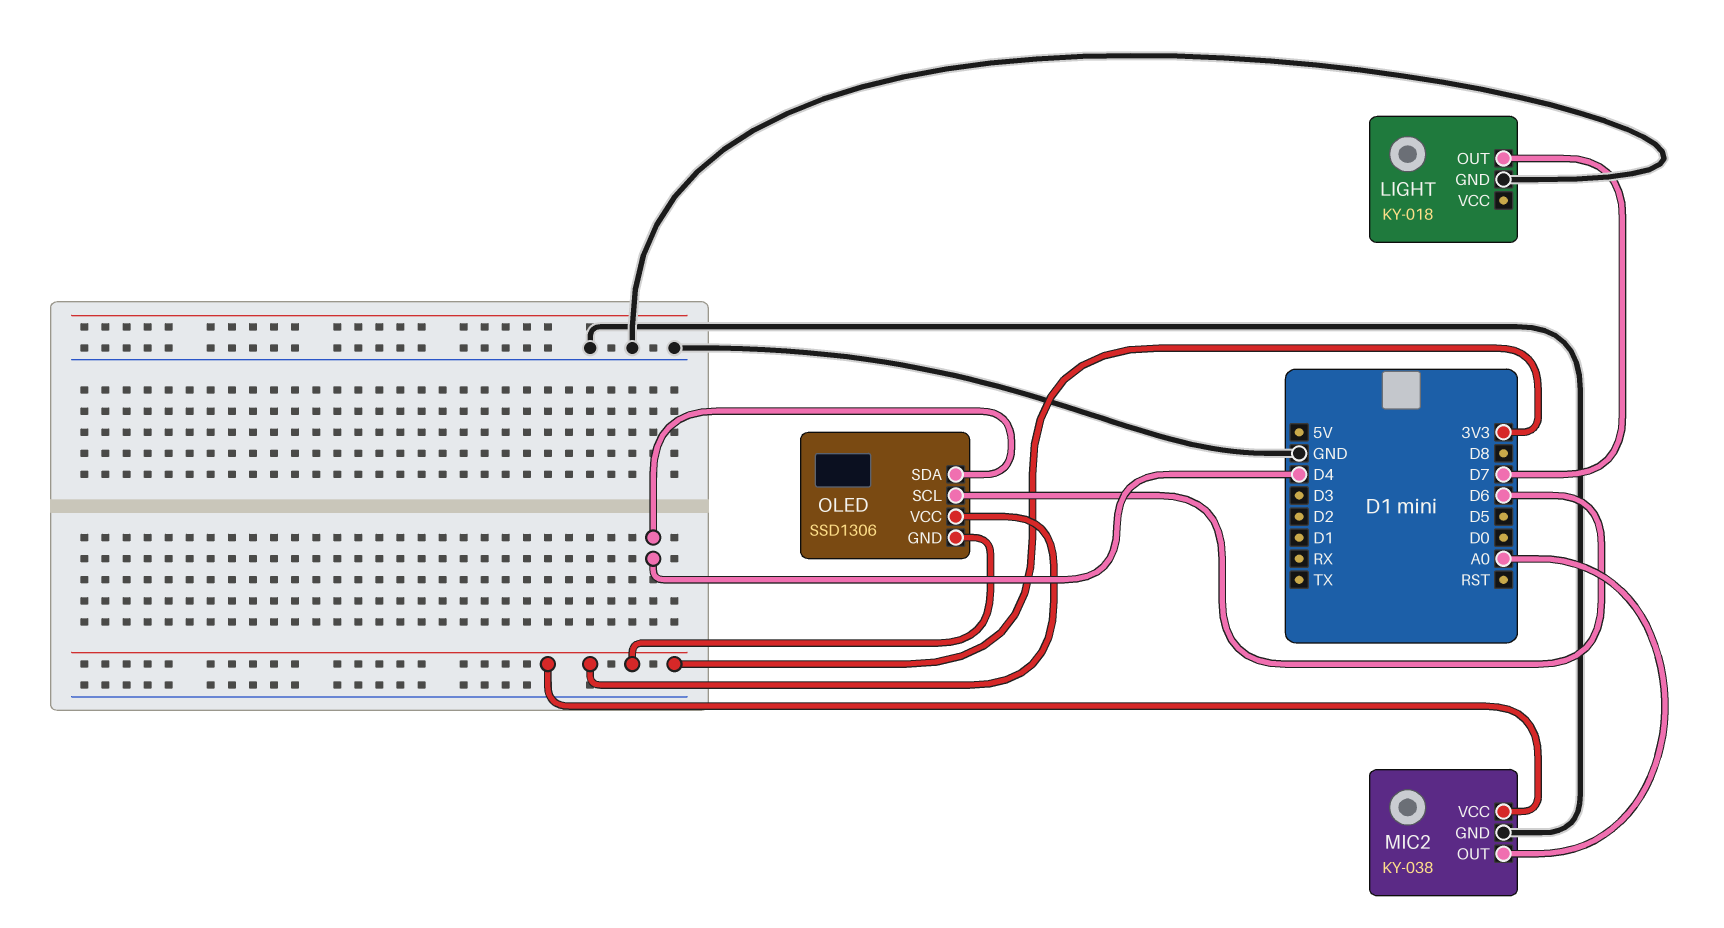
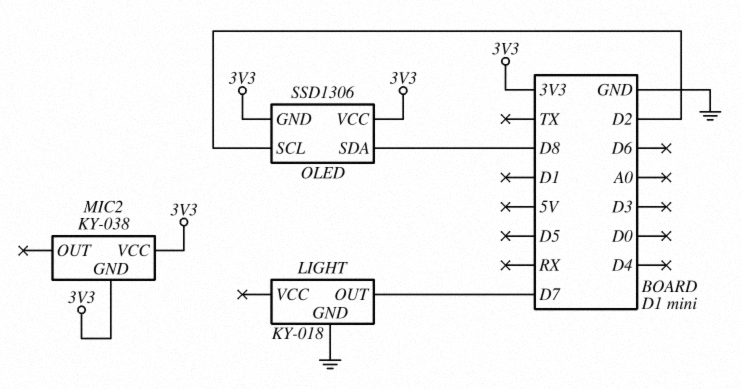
MIC2 pin GND: GND -> 3V3
MIC2 pin OUT: A0 -> none
OLED pin SCL: D6 -> D2
OLED pin SDA: D4 -> D8

